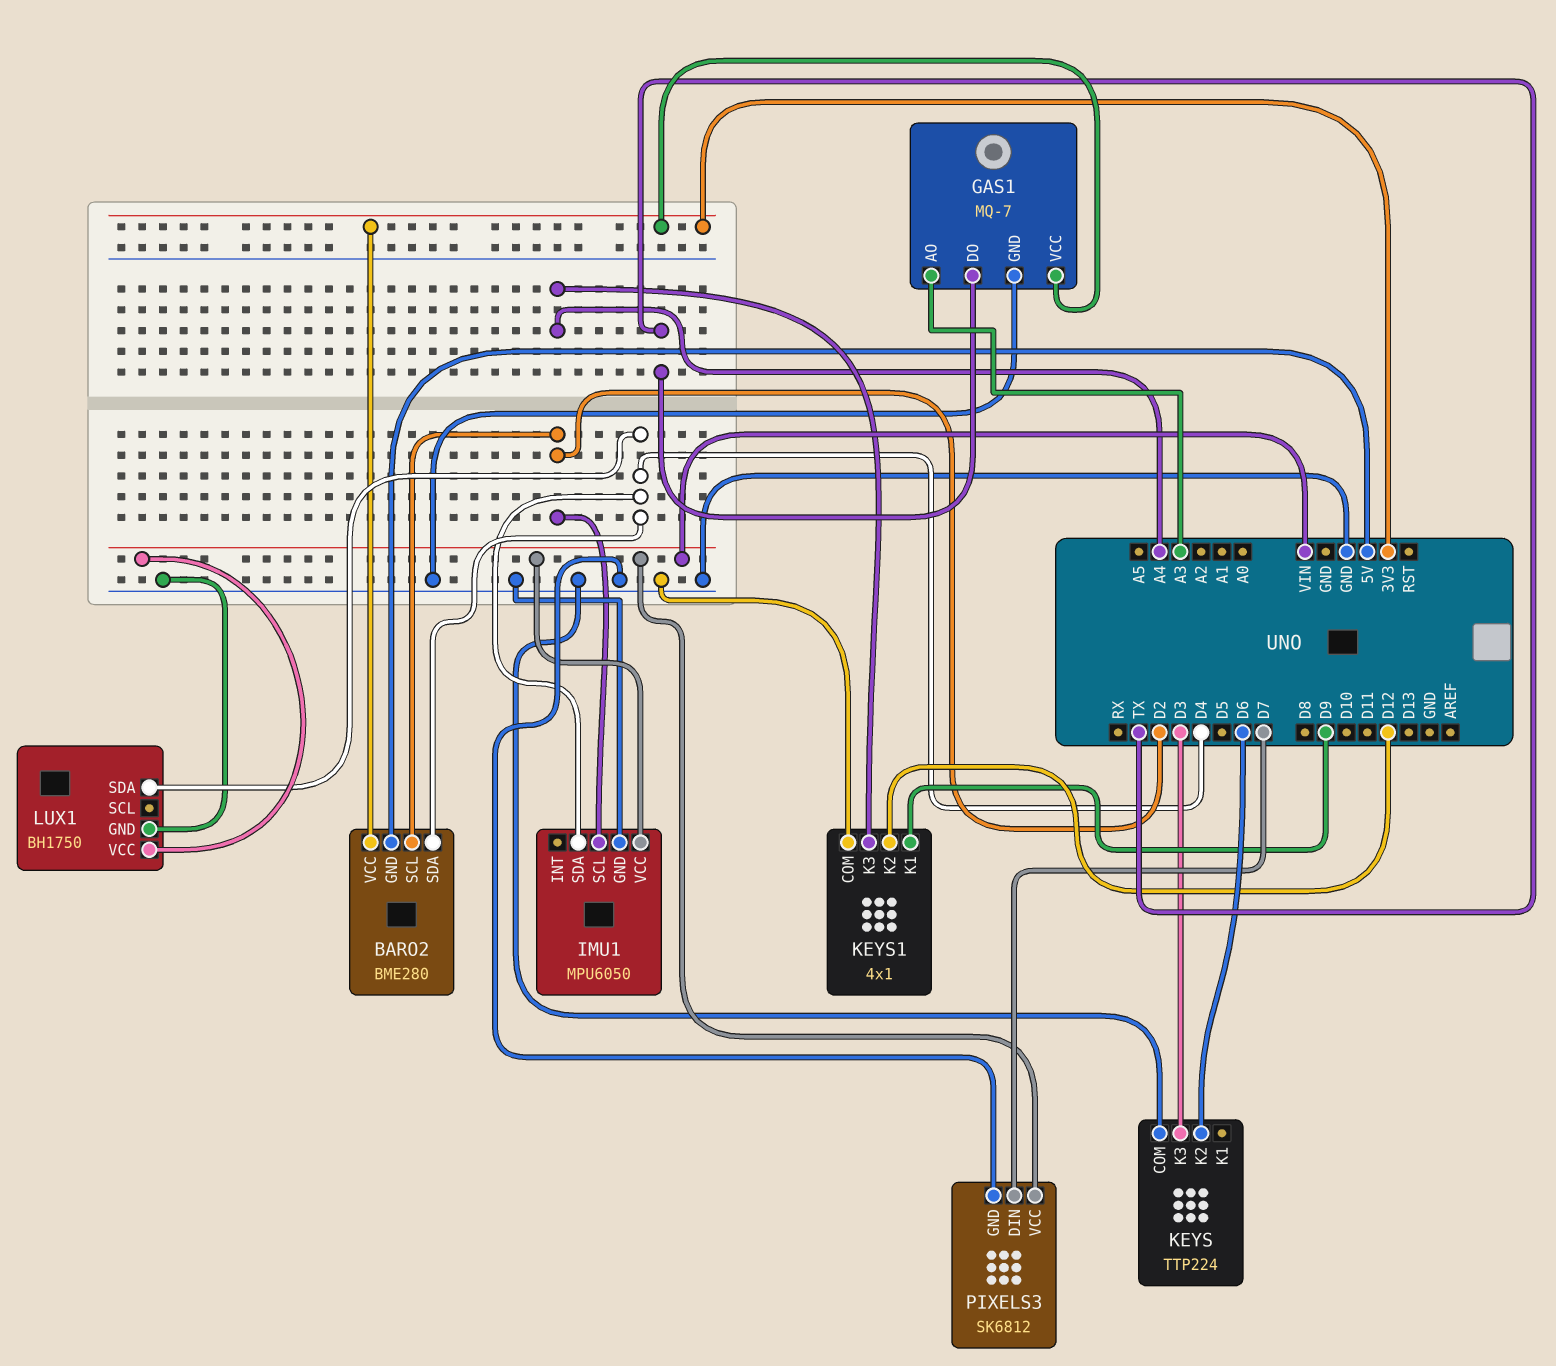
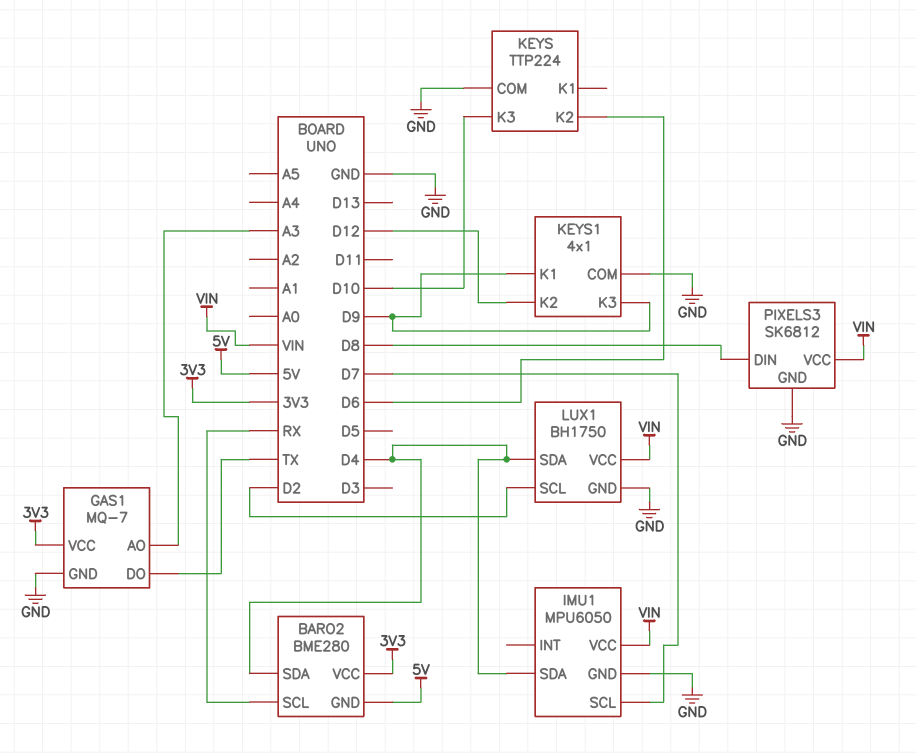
BARO2 pin SCL: D2 -> RX
IMU1 pin SCL: D2 -> D7
KEYS pin K3: D3 -> D10
KEYS1 pin K3: A4 -> D9
LUX1 pin SCL: none -> D2
PIXELS3 pin DIN: D7 -> D8

